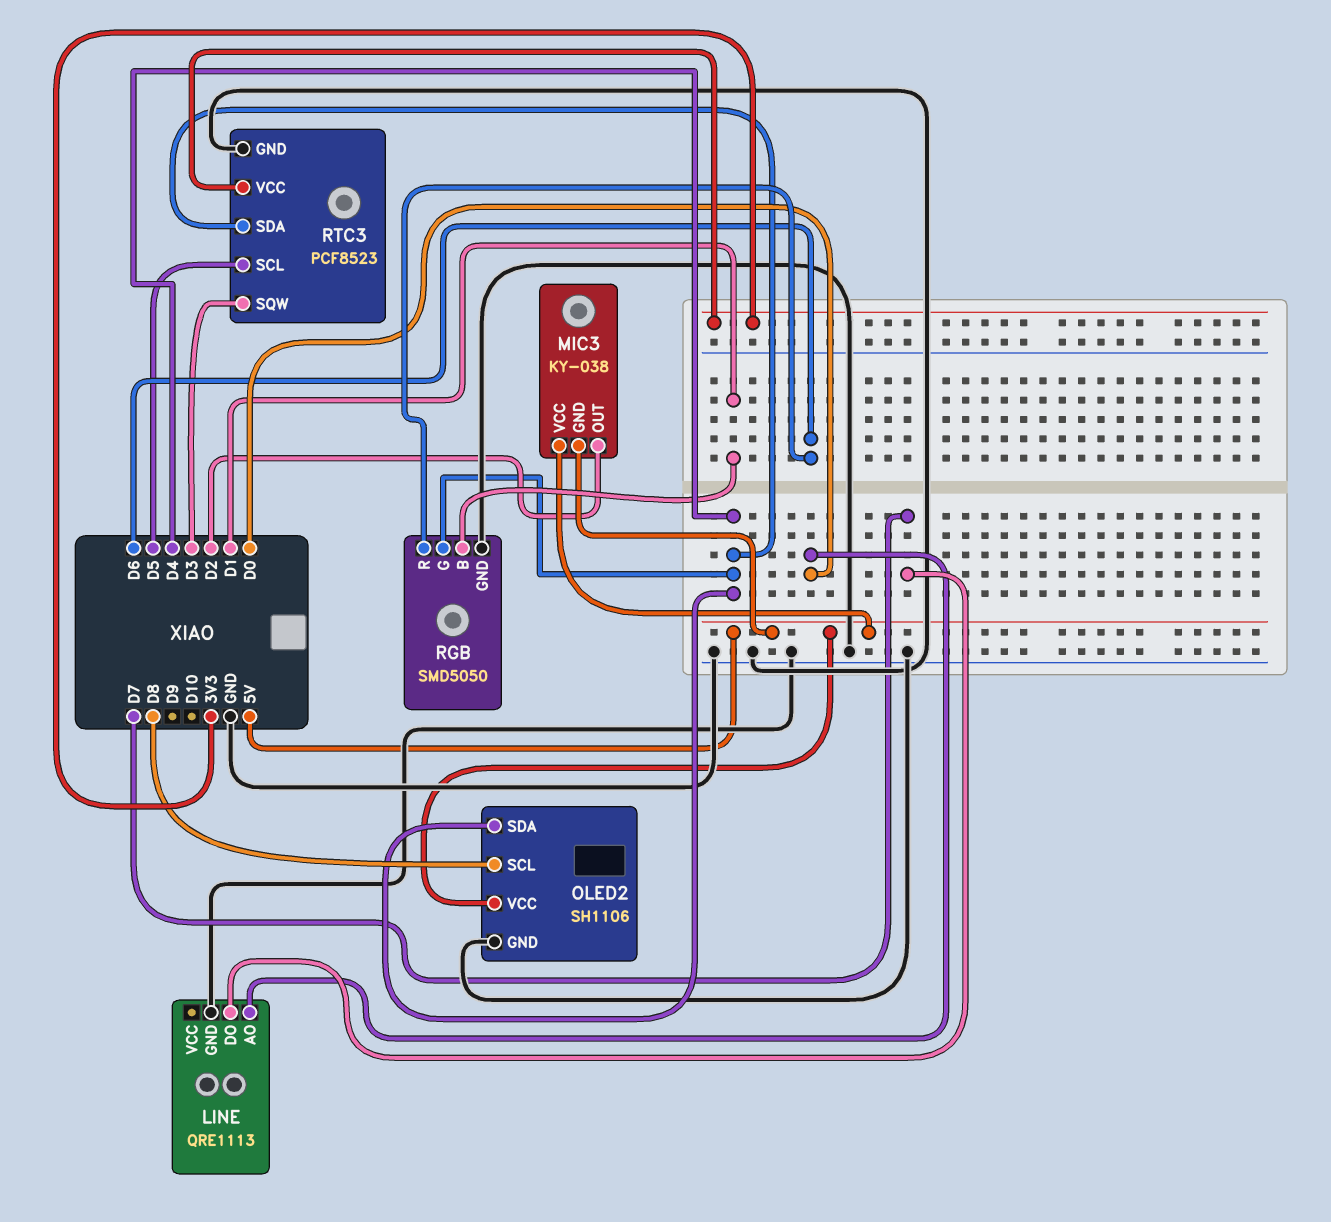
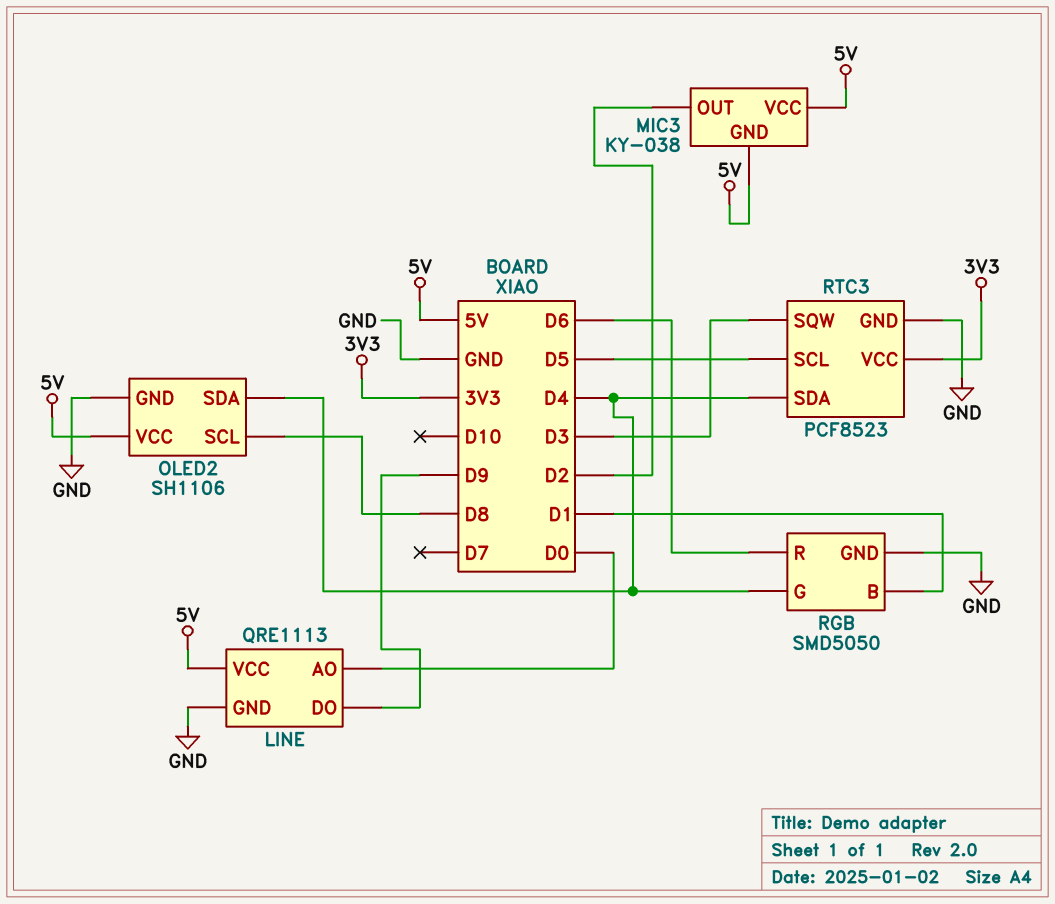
LINE pin DO: D7 -> D9
LINE pin VCC: none -> 5V

